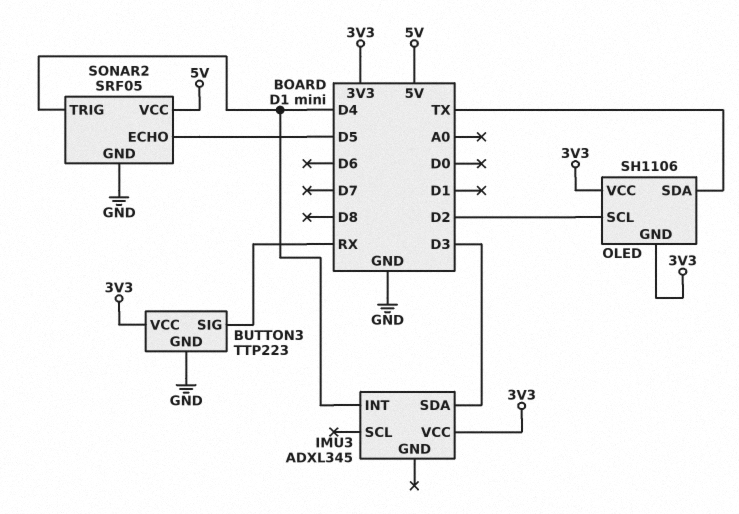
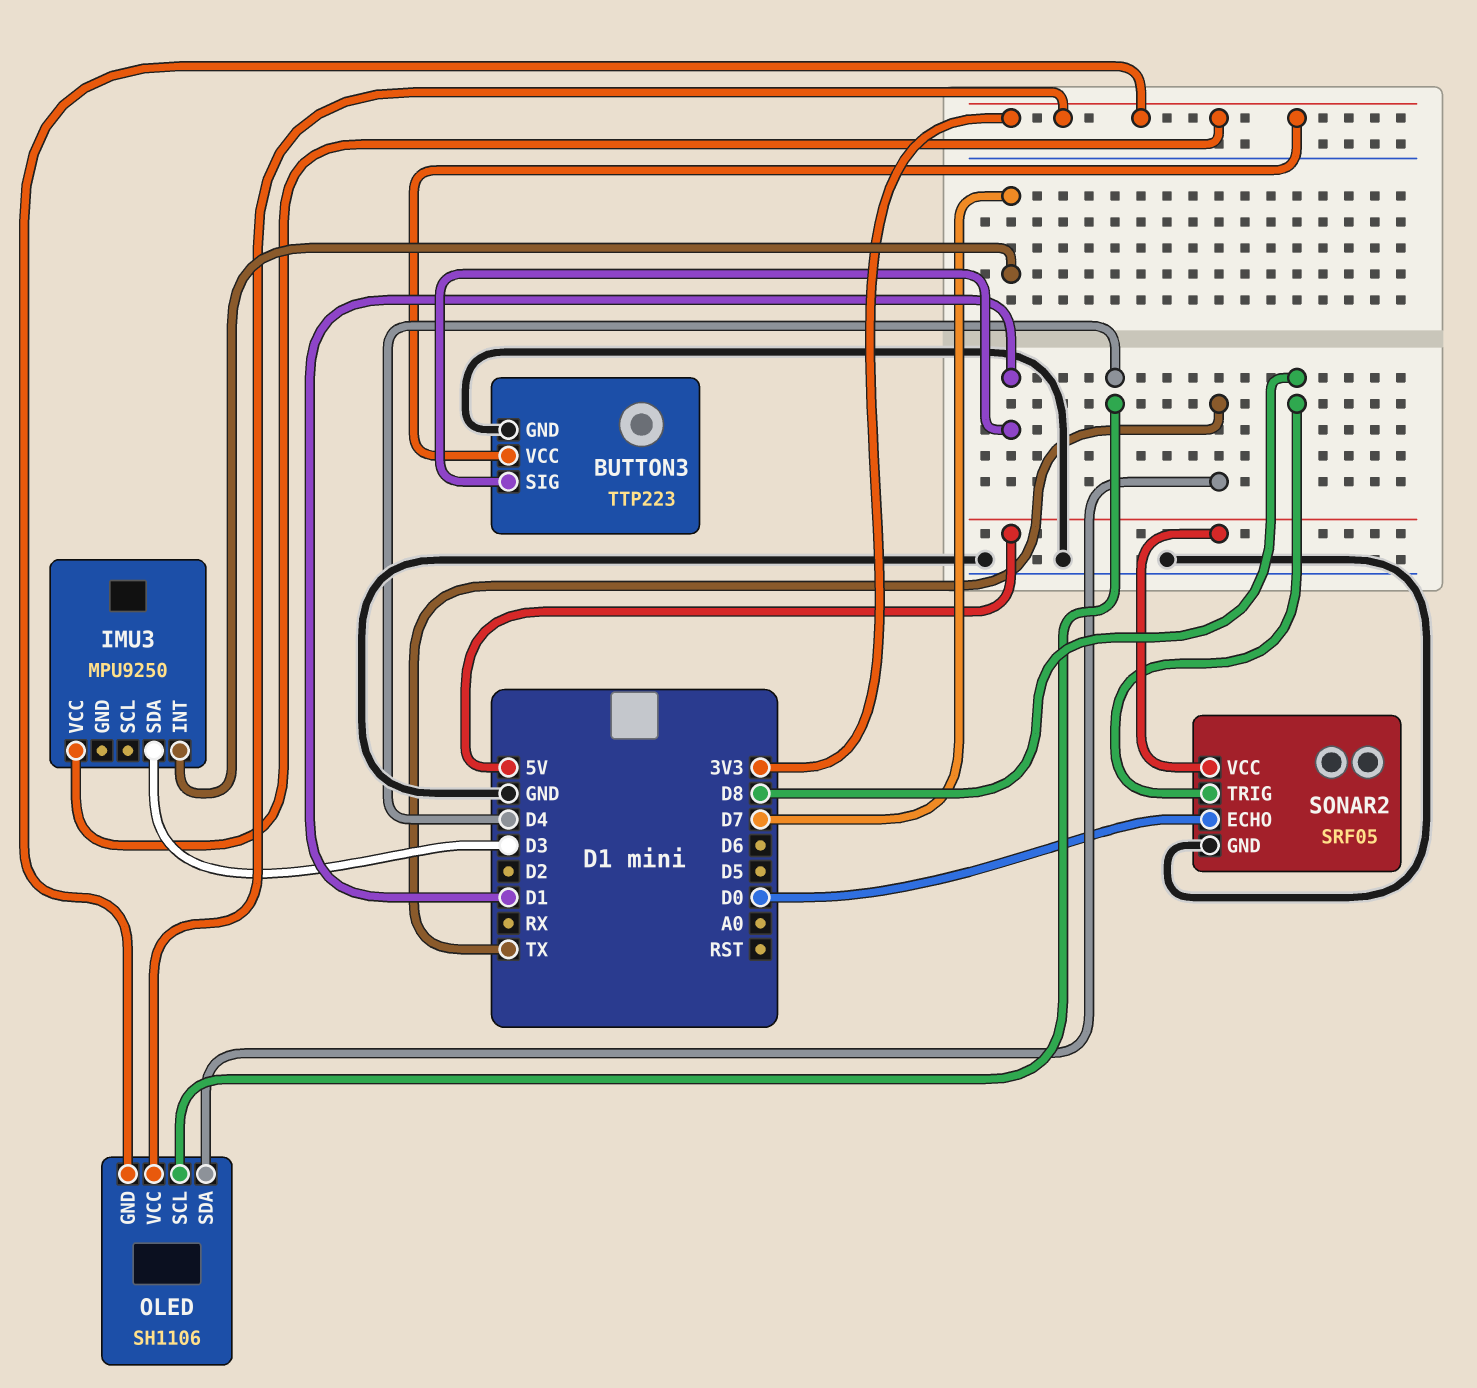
BUTTON3 pin SIG: RX -> D1
IMU3: ADXL345 -> MPU9250
IMU3 pin INT: D4 -> D7
OLED pin SCL: D2 -> D4
SONAR2 pin ECHO: D5 -> D0
SONAR2 pin TRIG: D4 -> D8

